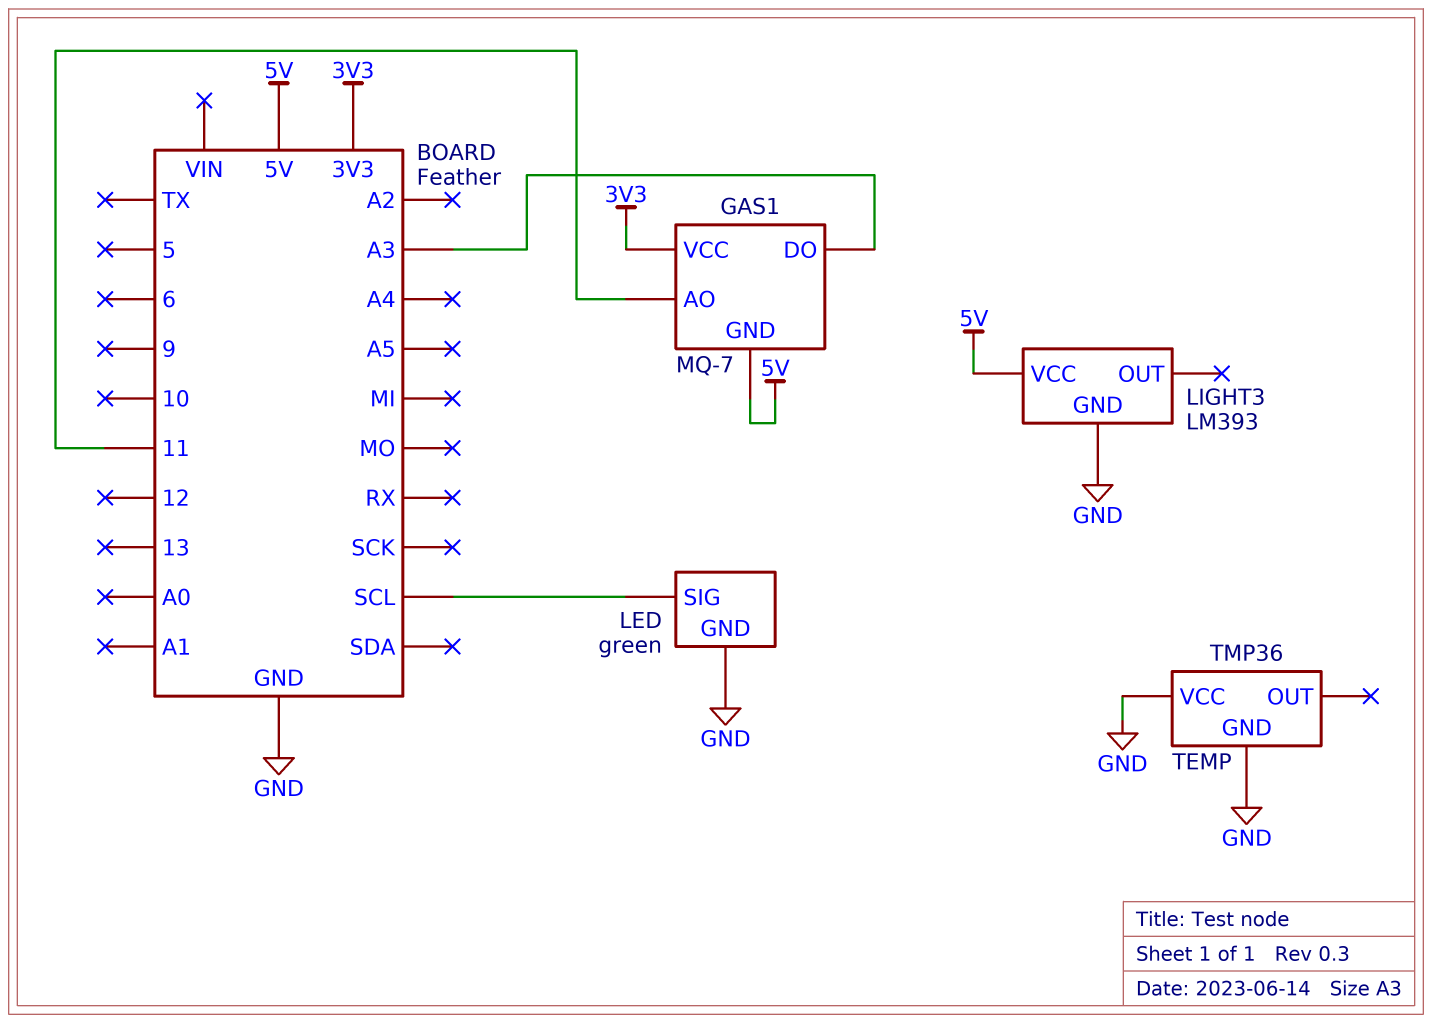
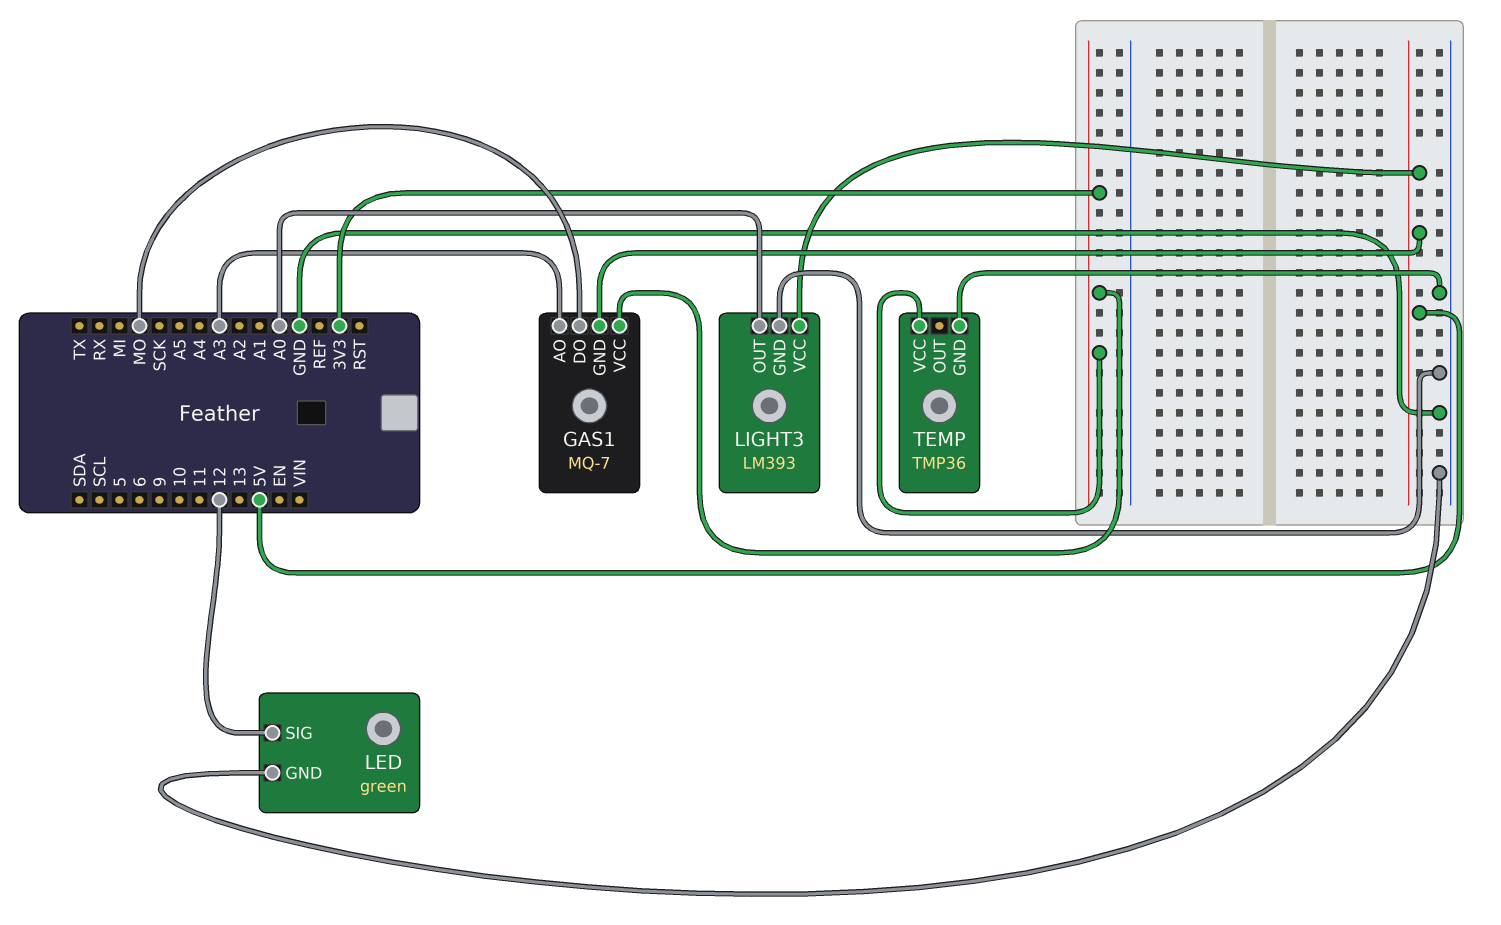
GAS1 pin AO: 11 -> A3
GAS1 pin DO: A3 -> MO
LED pin SIG: SCL -> 12
LIGHT3 pin OUT: none -> A0
TEMP pin VCC: GND -> 3V3

